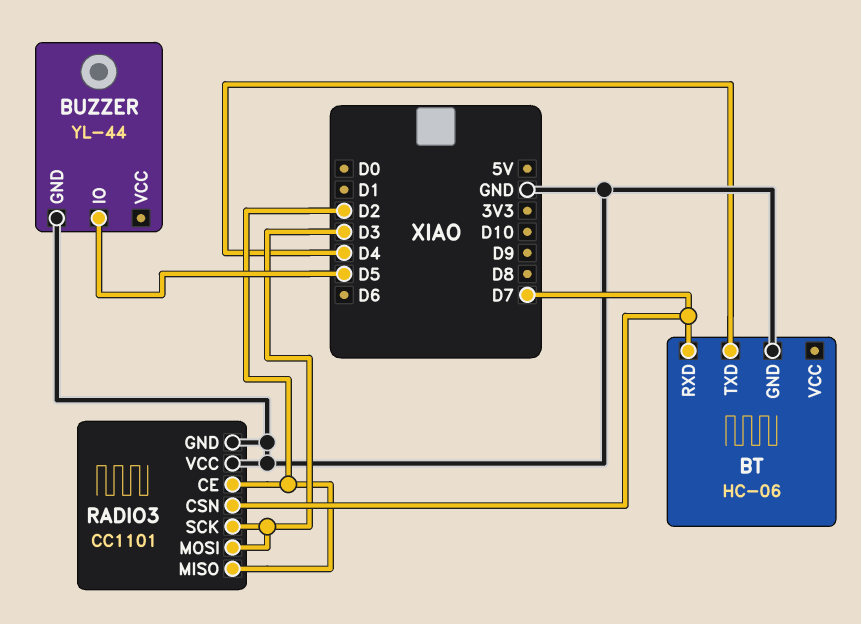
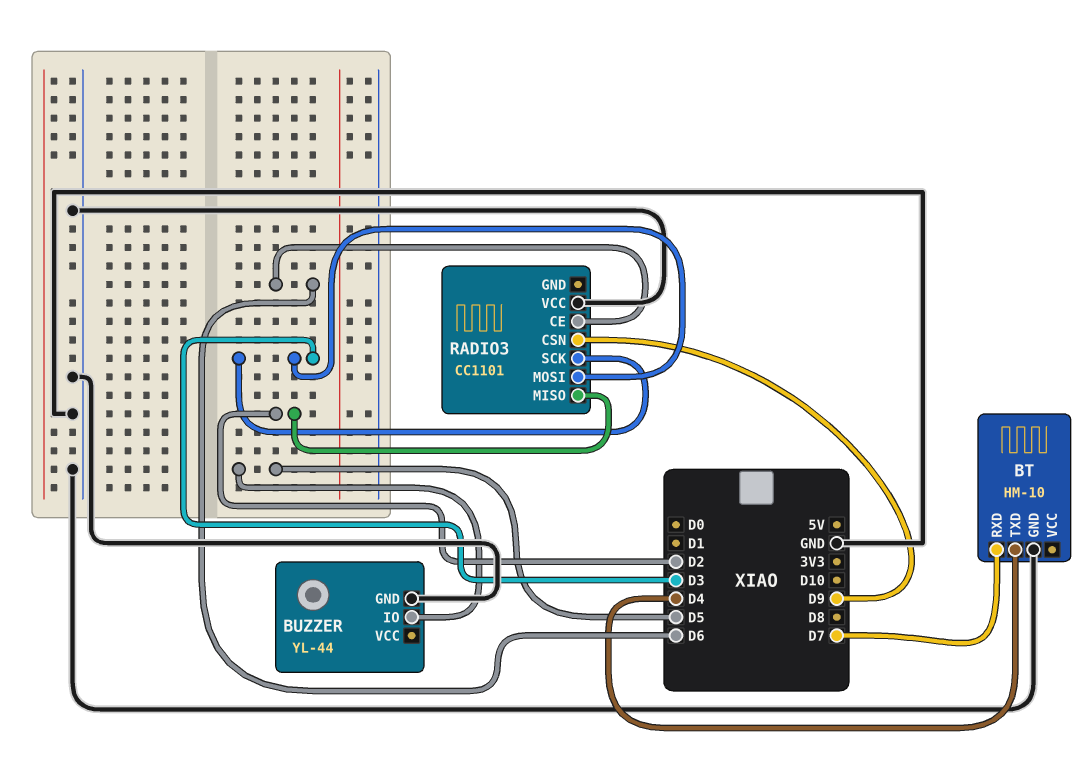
BT: HC-06 -> HM-10
RADIO3 pin CE: D2 -> D6
RADIO3 pin CSN: D7 -> D9
RADIO3 pin GND: GND -> none

